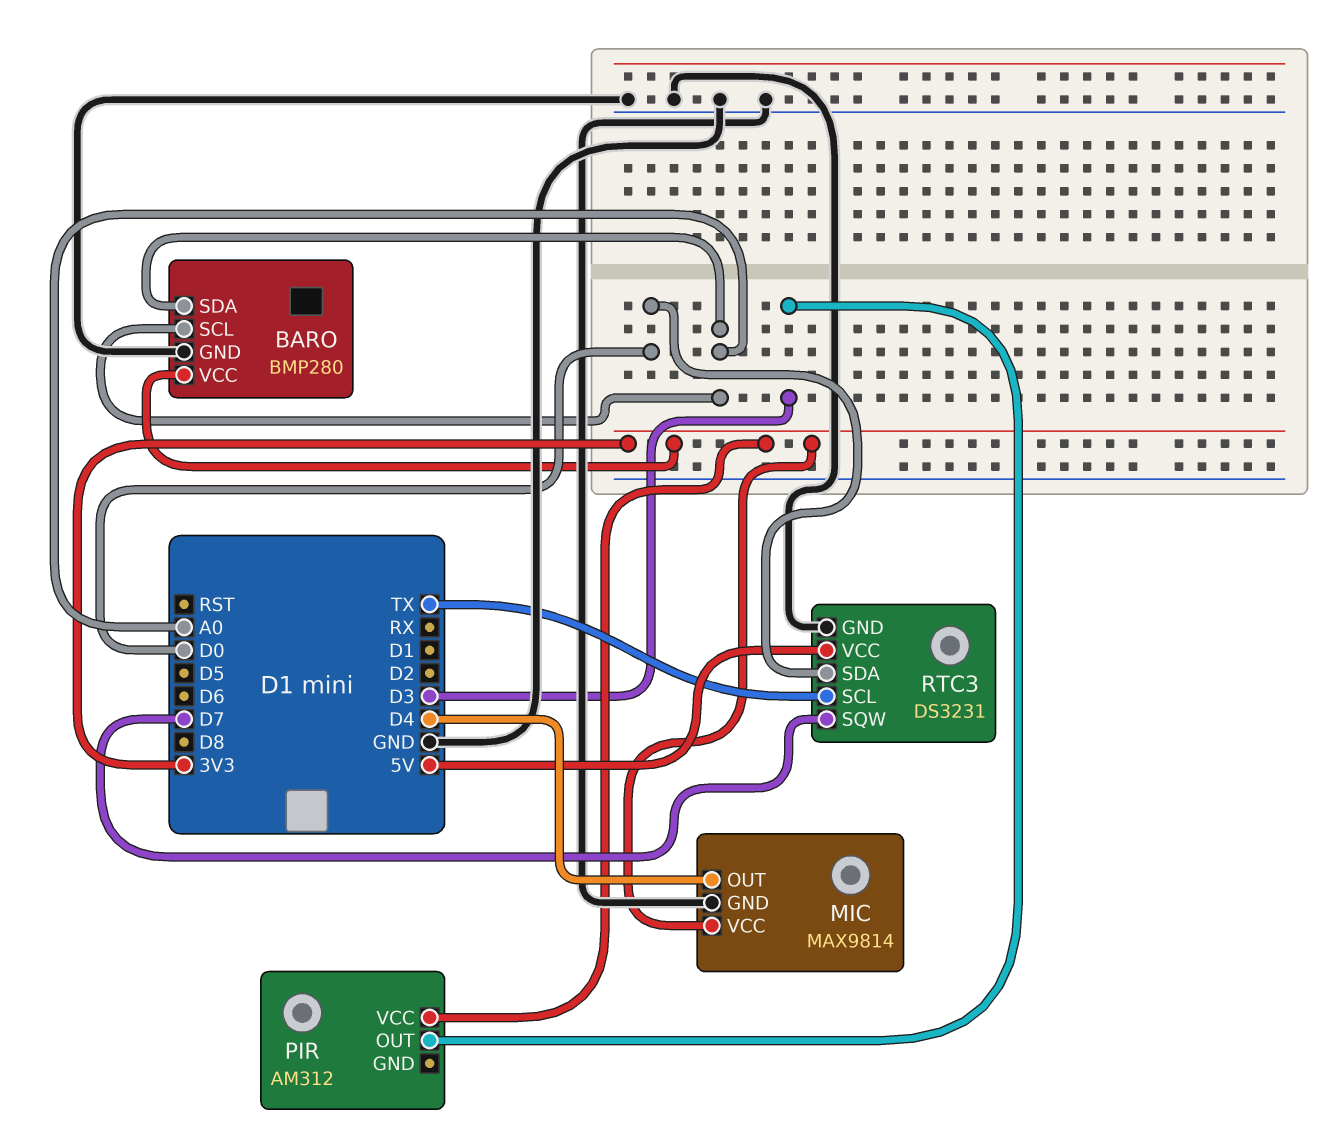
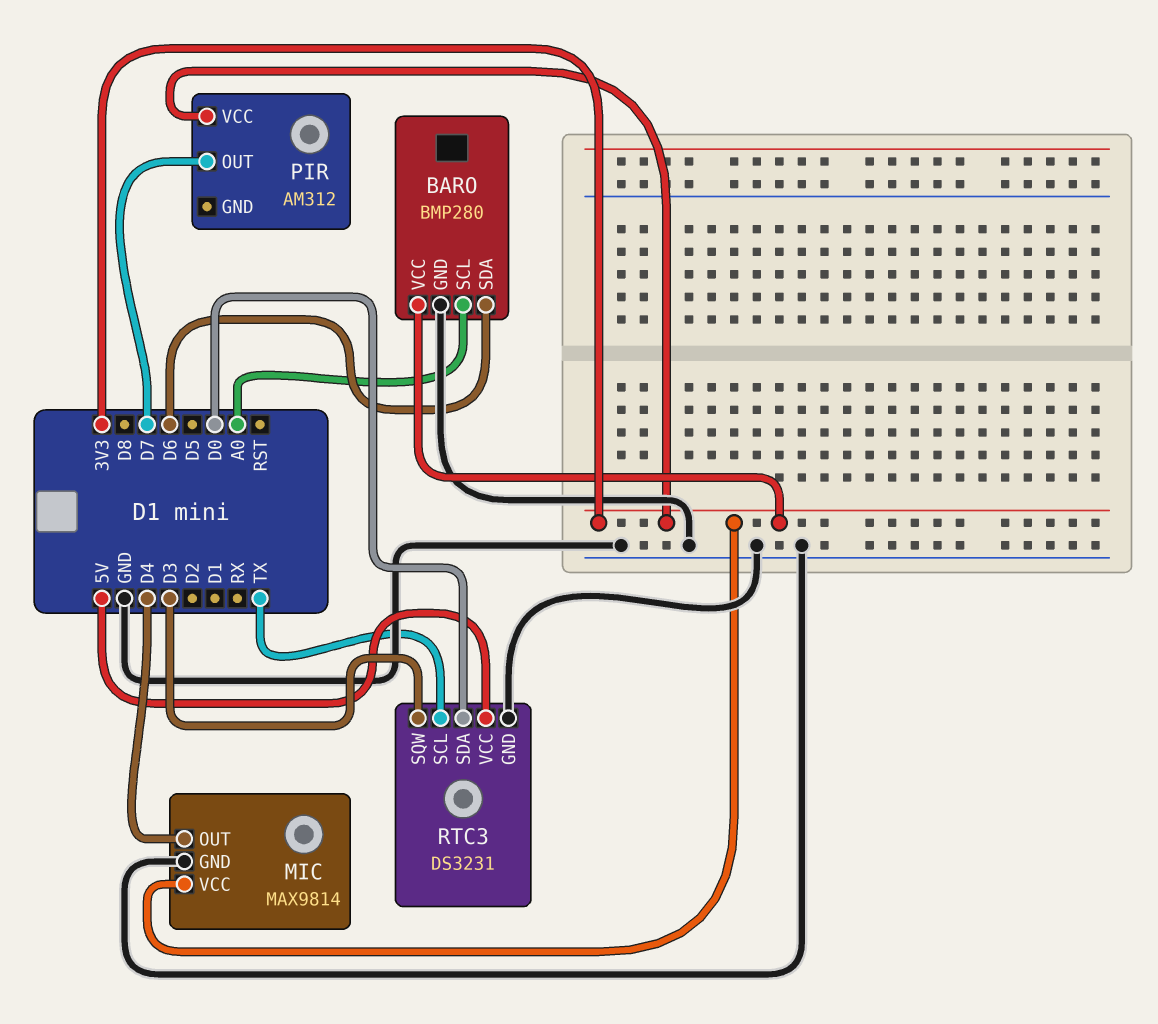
BARO pin SDA: A0 -> D6
PIR pin OUT: D3 -> D7
RTC3 pin SQW: D7 -> D3

